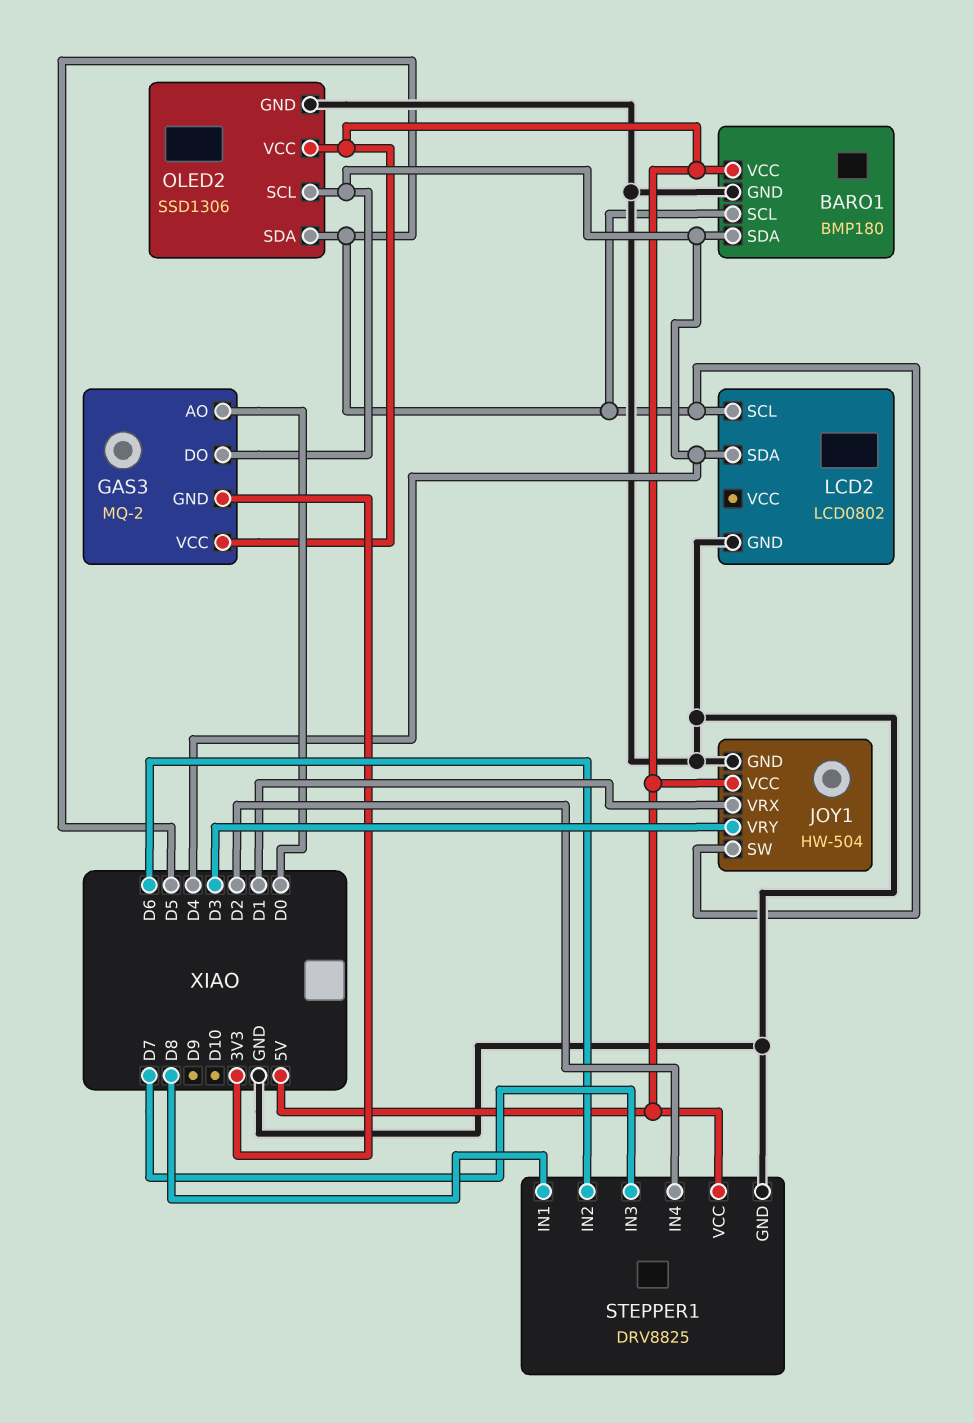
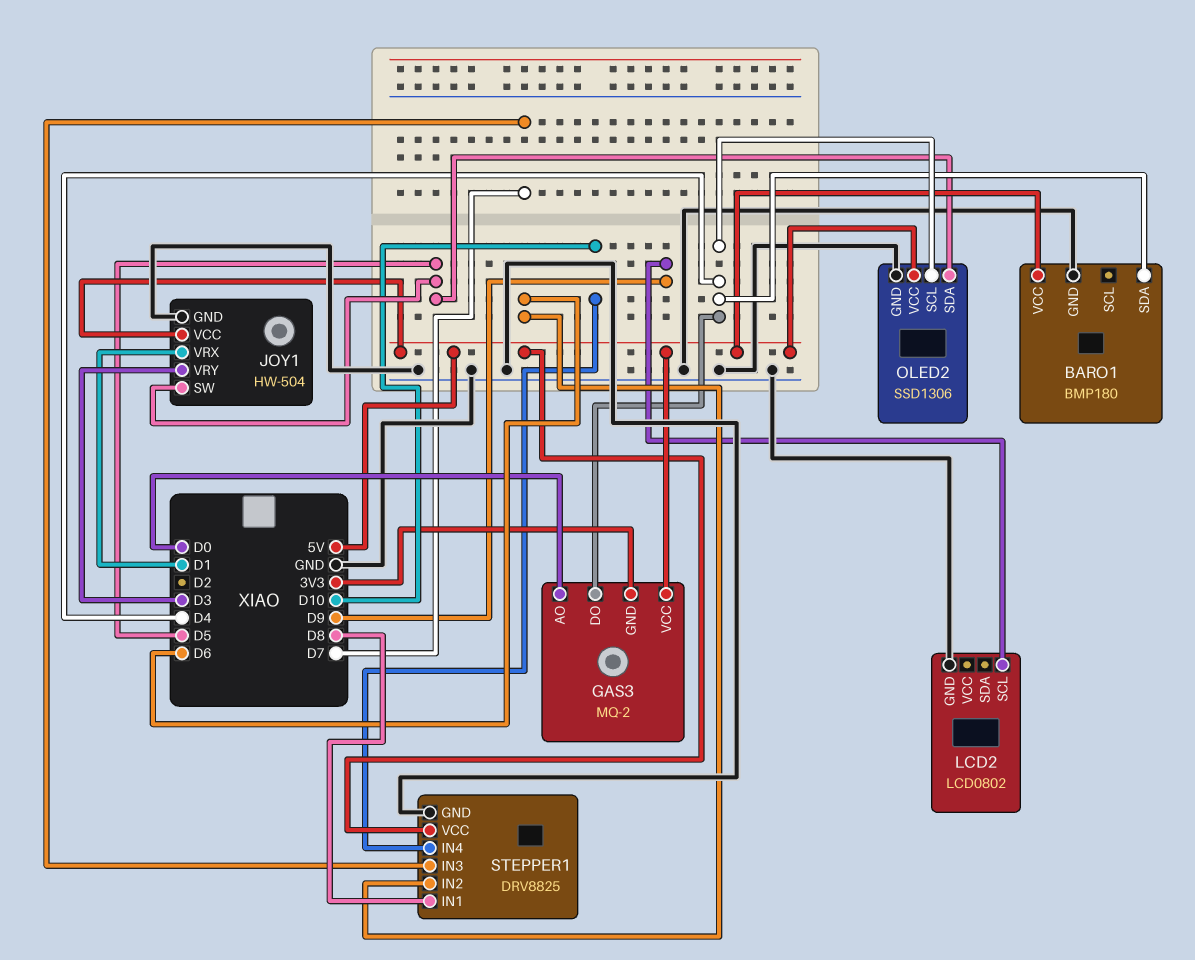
BARO1 pin SCL: D5 -> none
LCD2 pin SCL: D5 -> D9
LCD2 pin SDA: D4 -> none
STEPPER1 pin IN4: D2 -> D10

